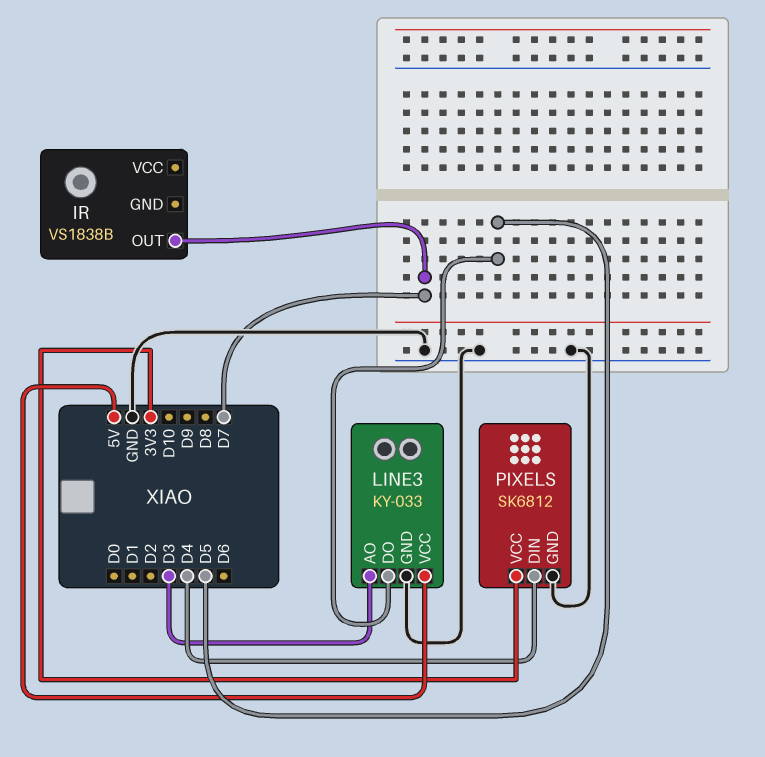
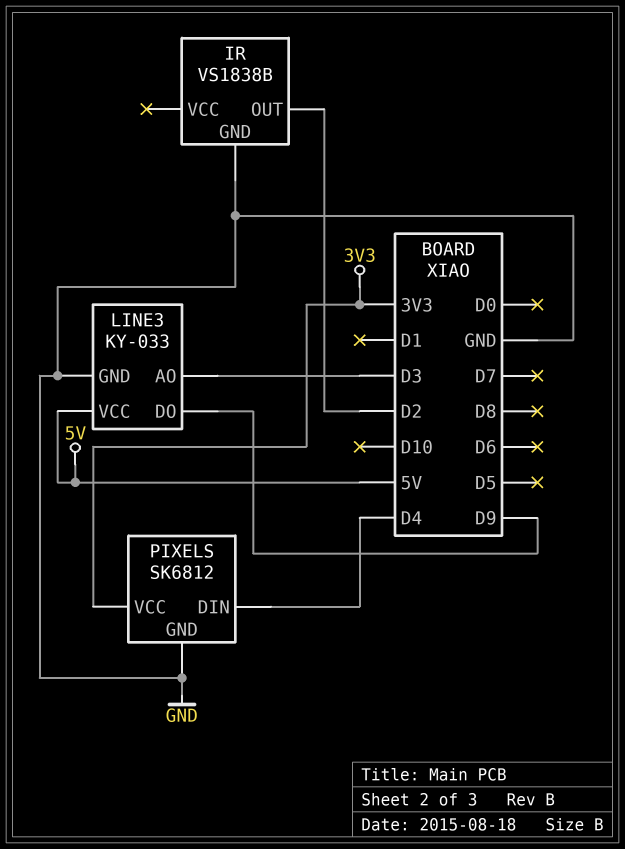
IR pin GND: none -> GND
IR pin OUT: D7 -> D2
LINE3 pin DO: D5 -> D9

